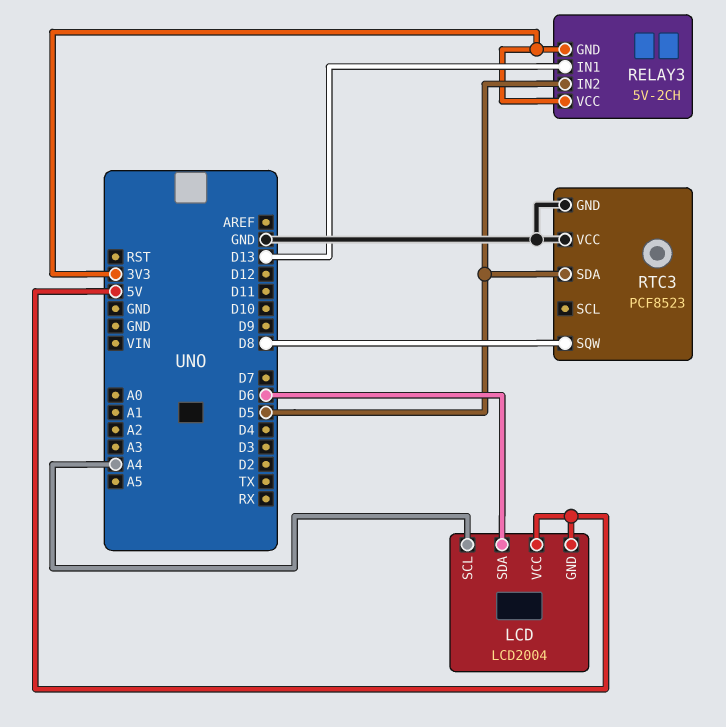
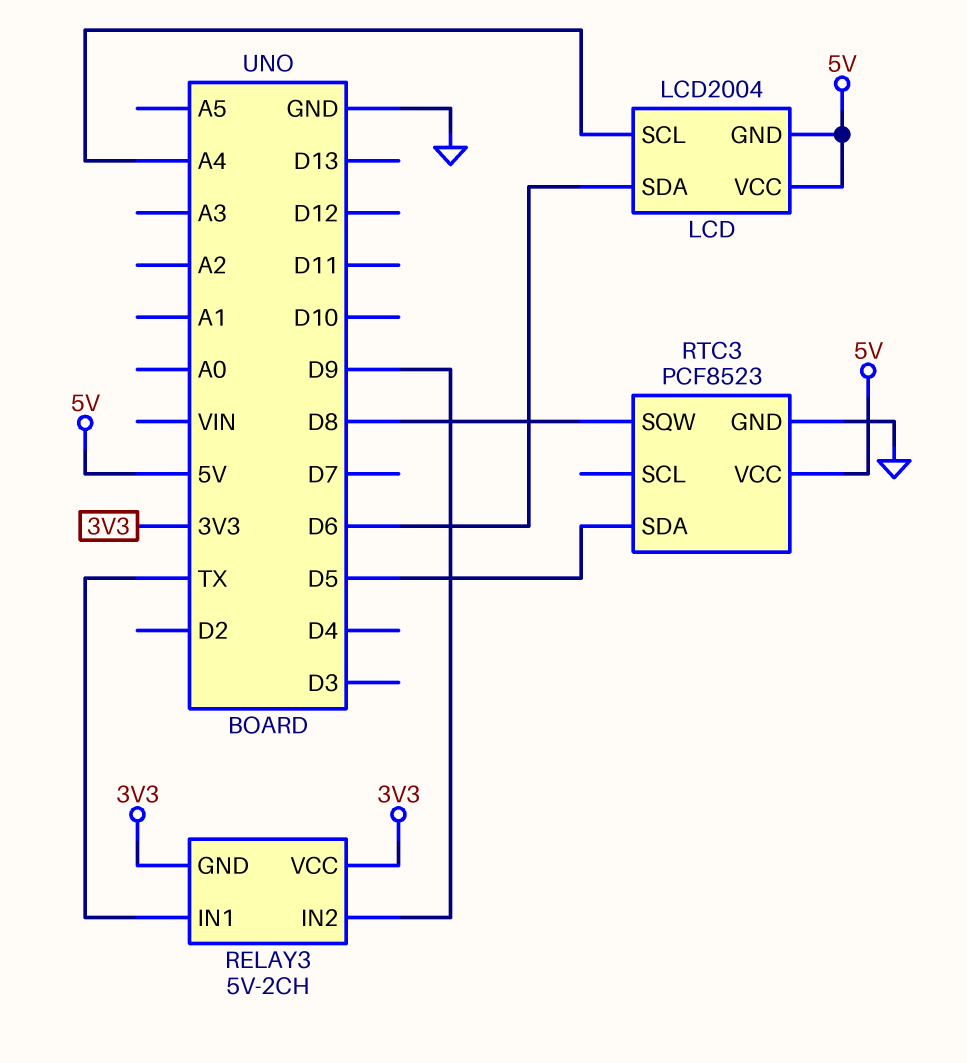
RELAY3 pin IN1: D13 -> TX
RELAY3 pin IN2: D5 -> D9
RTC3 pin VCC: GND -> 5V

